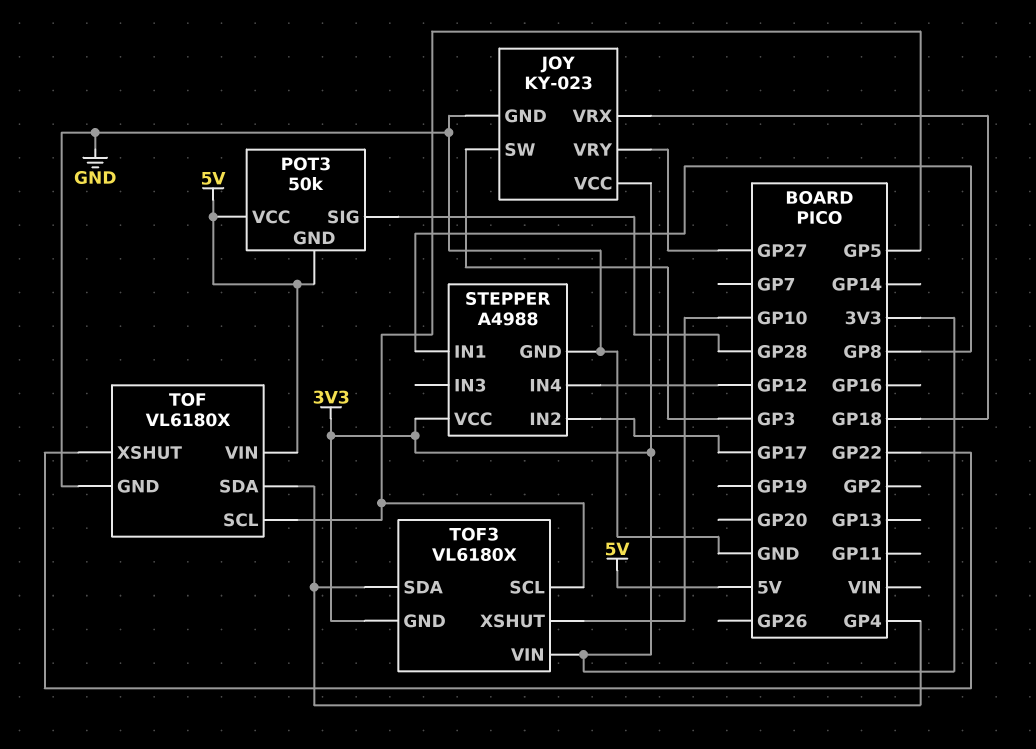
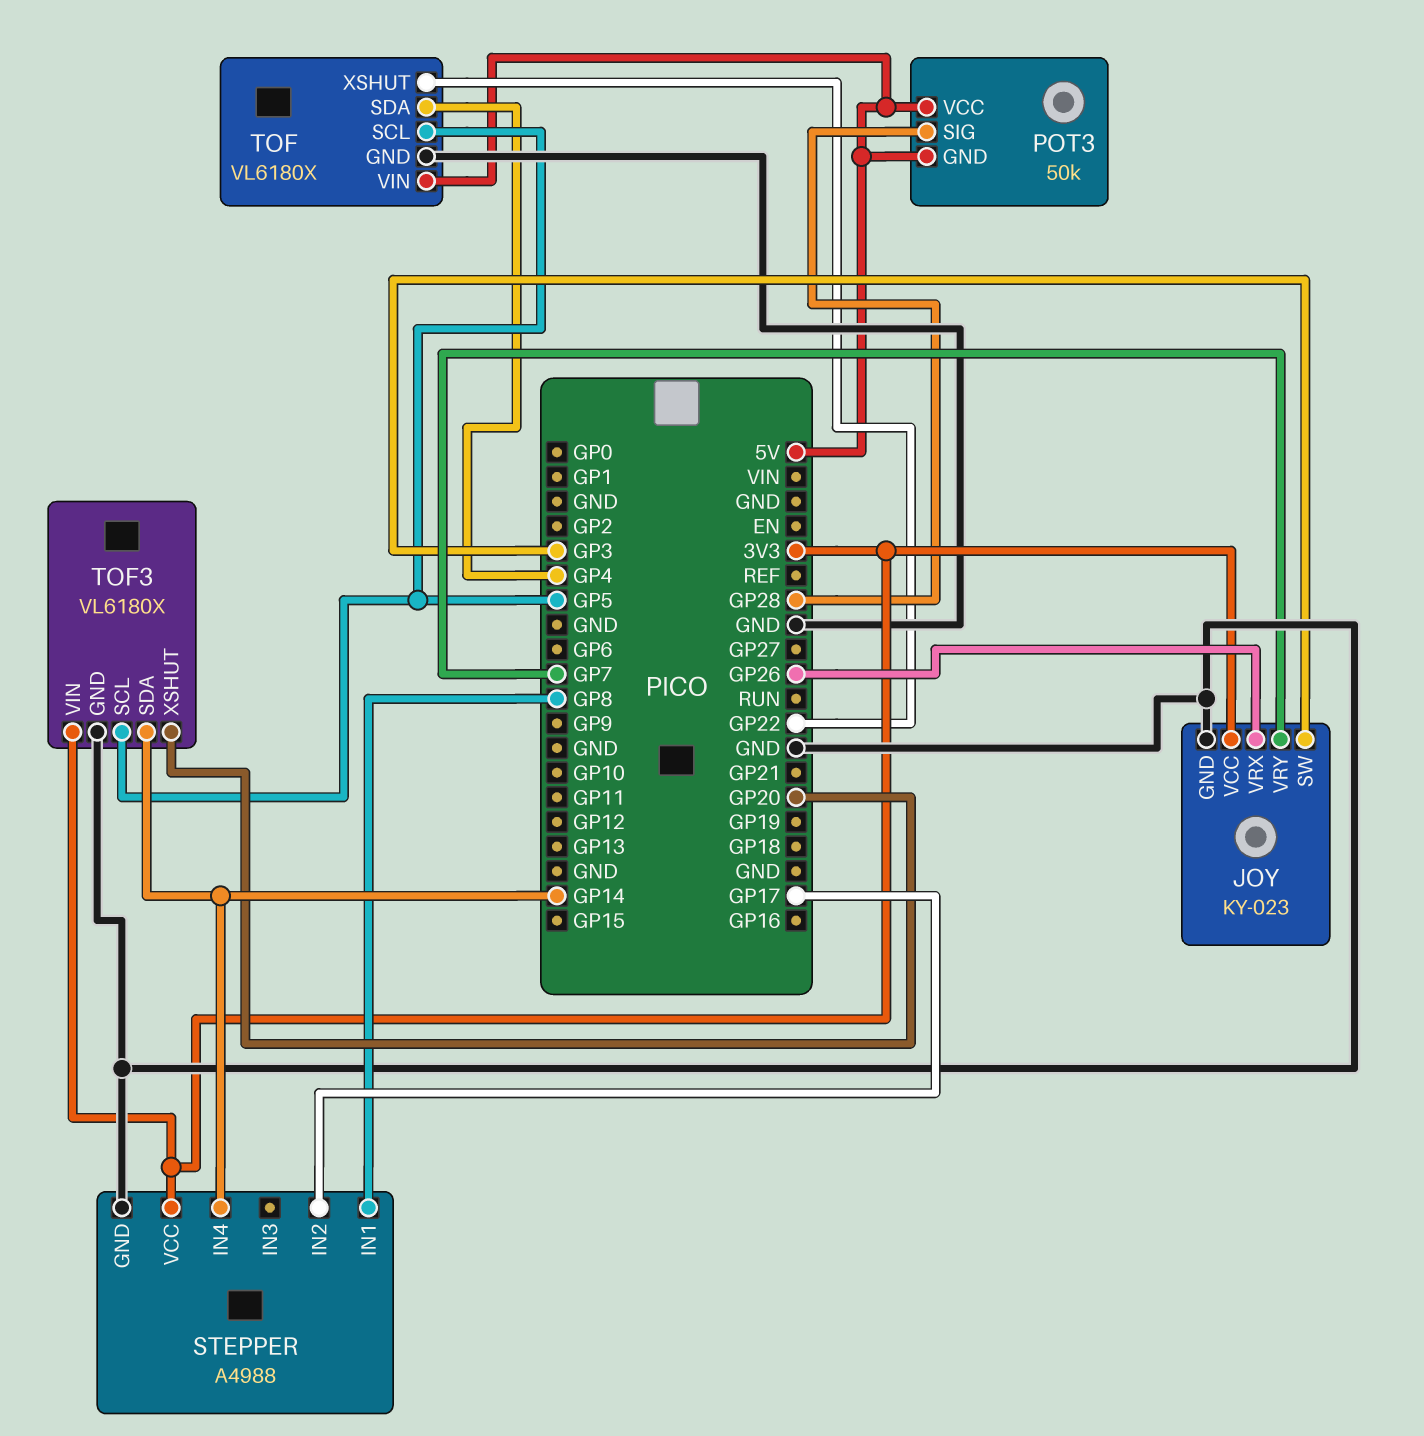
JOY pin VRX: GP18 -> GP26
JOY pin VRY: GP27 -> GP7
STEPPER pin IN4: GP12 -> GP14
TOF3 pin GND: 3V3 -> GND
TOF3 pin SDA: GP4 -> GP14
TOF3 pin XSHUT: GP10 -> GP20

